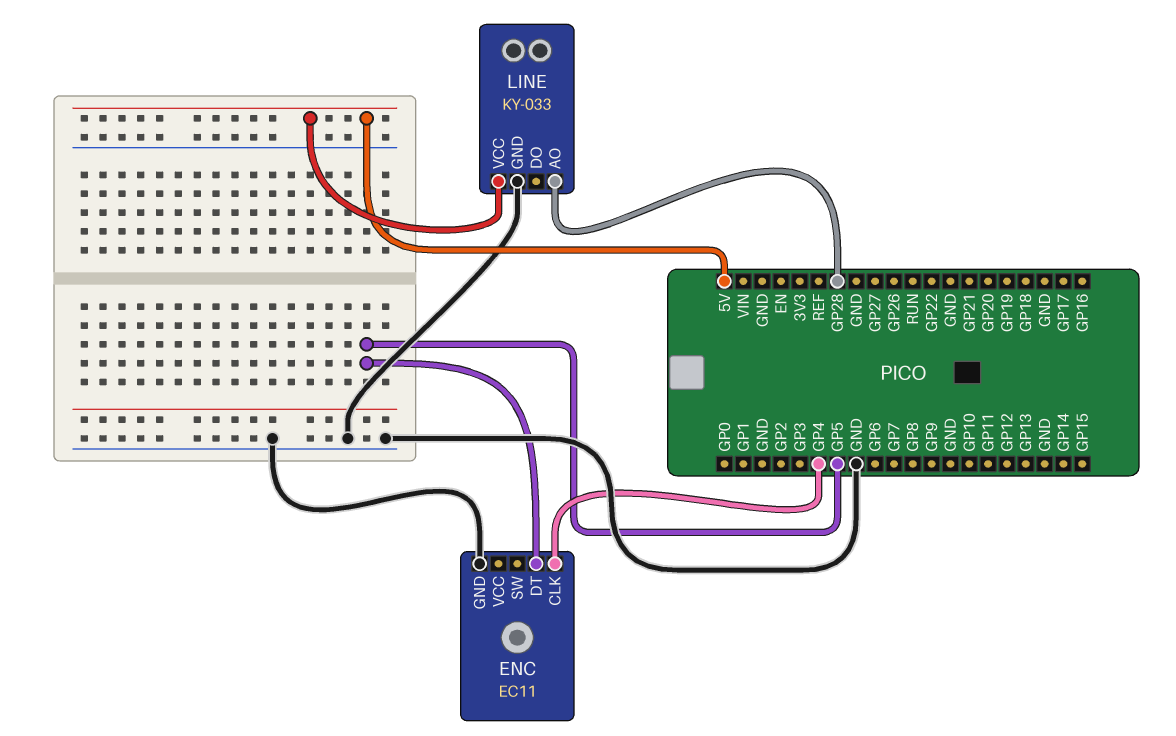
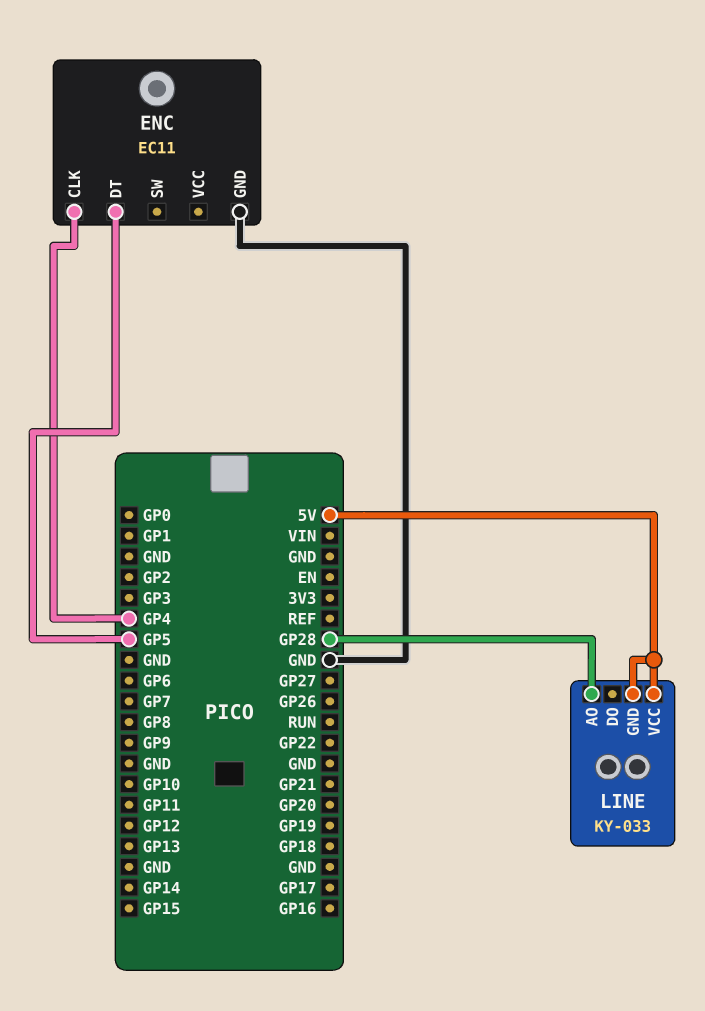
LINE pin GND: GND -> 5V

